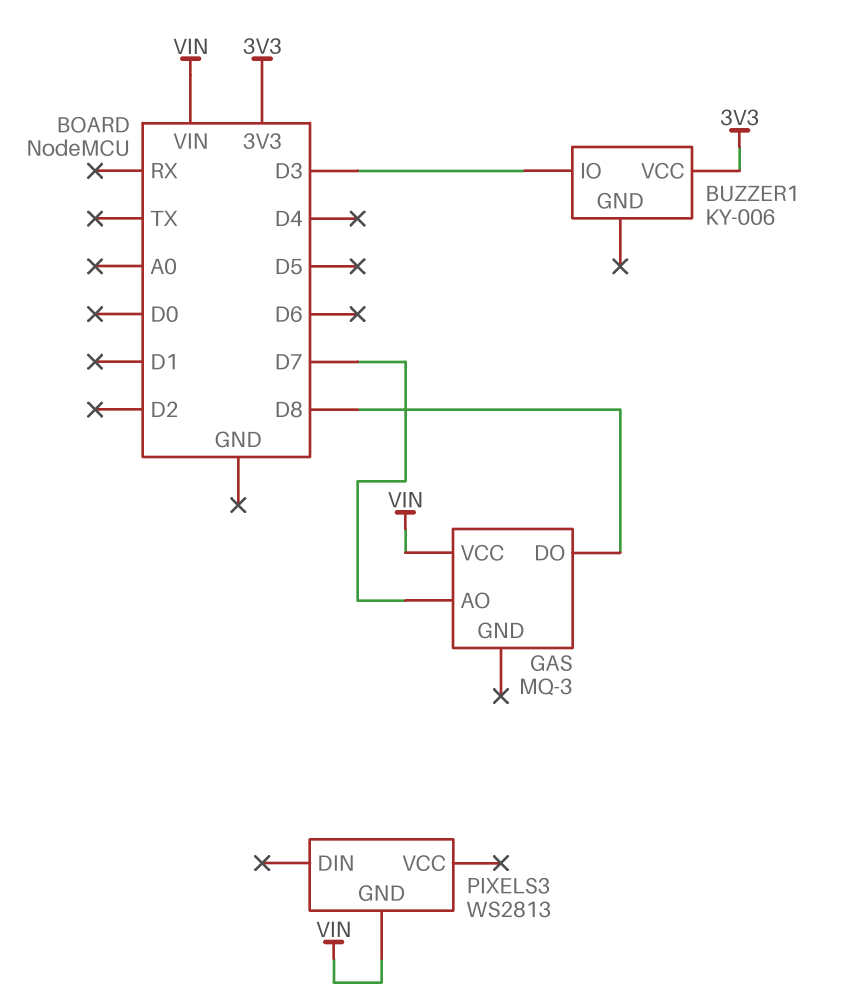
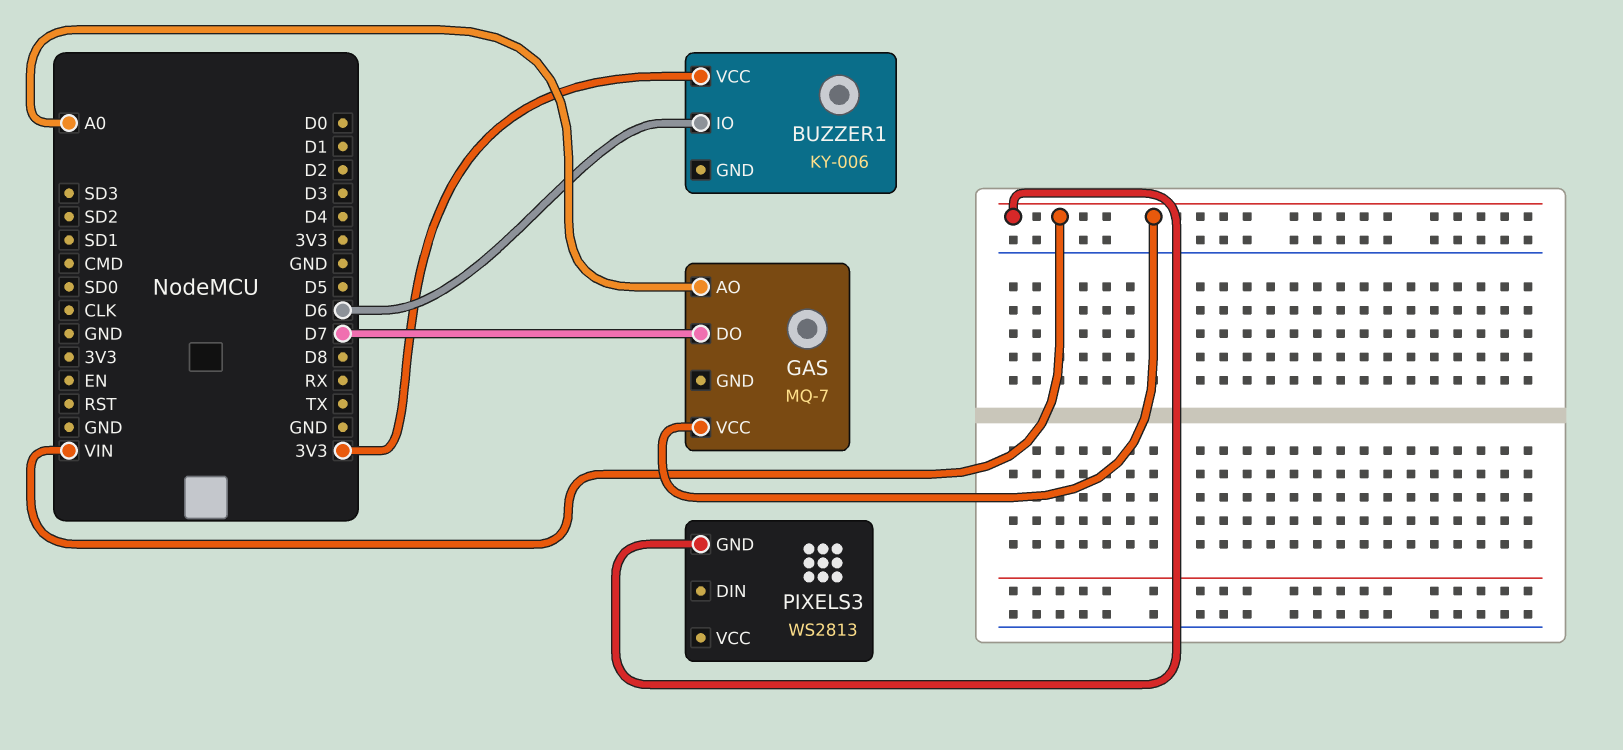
BUZZER1 pin IO: D3 -> D6
GAS: MQ-3 -> MQ-7
GAS pin AO: D7 -> A0
GAS pin DO: D8 -> D7

